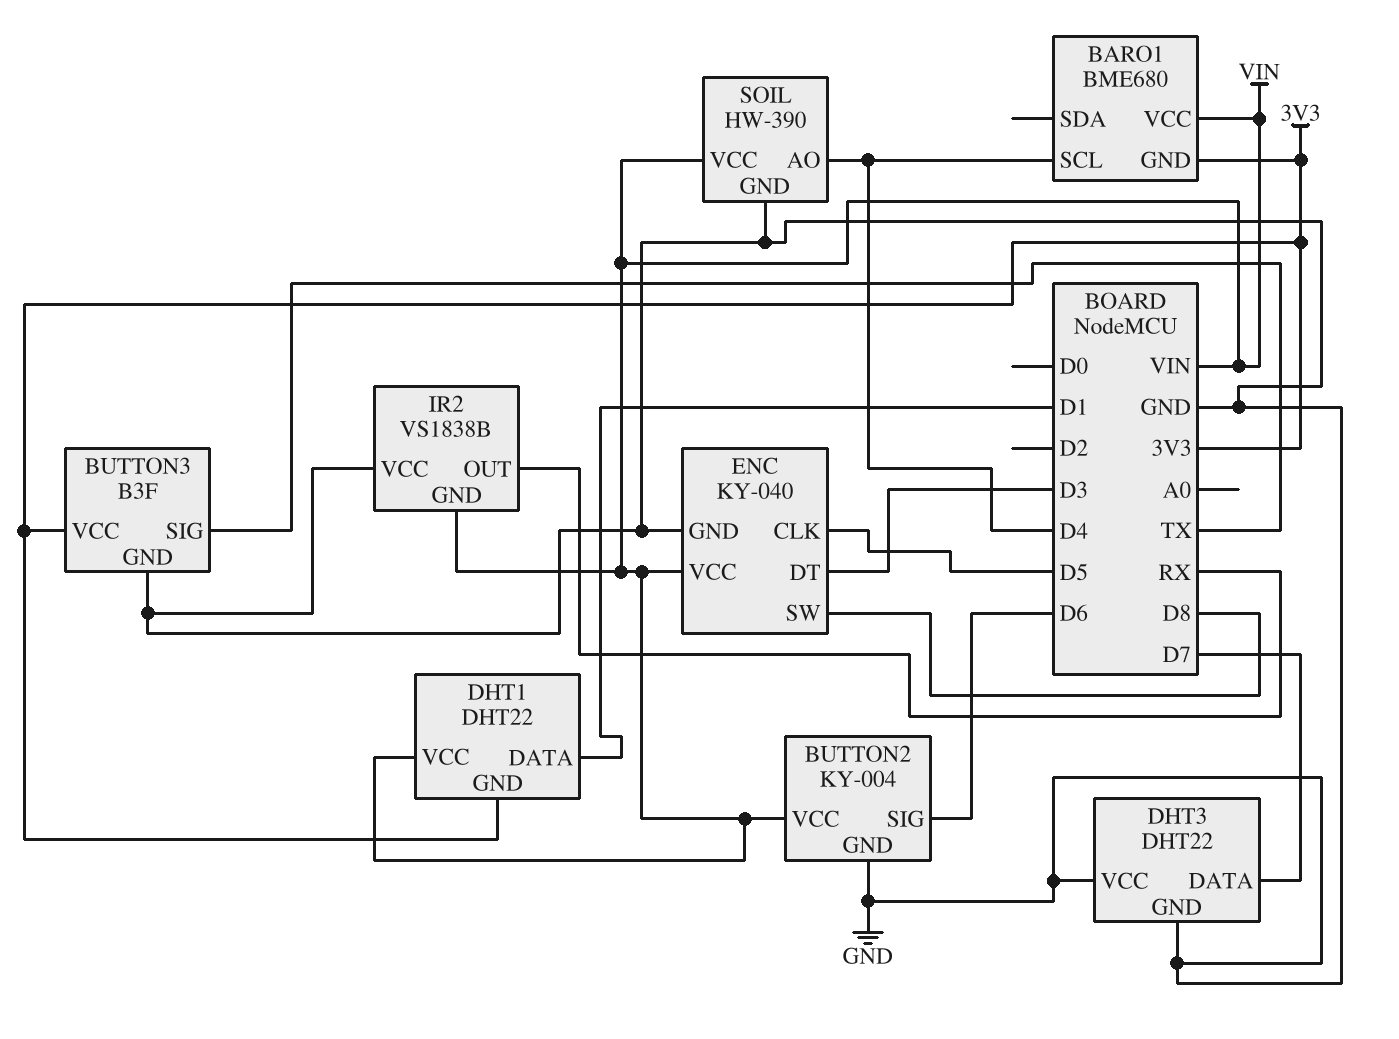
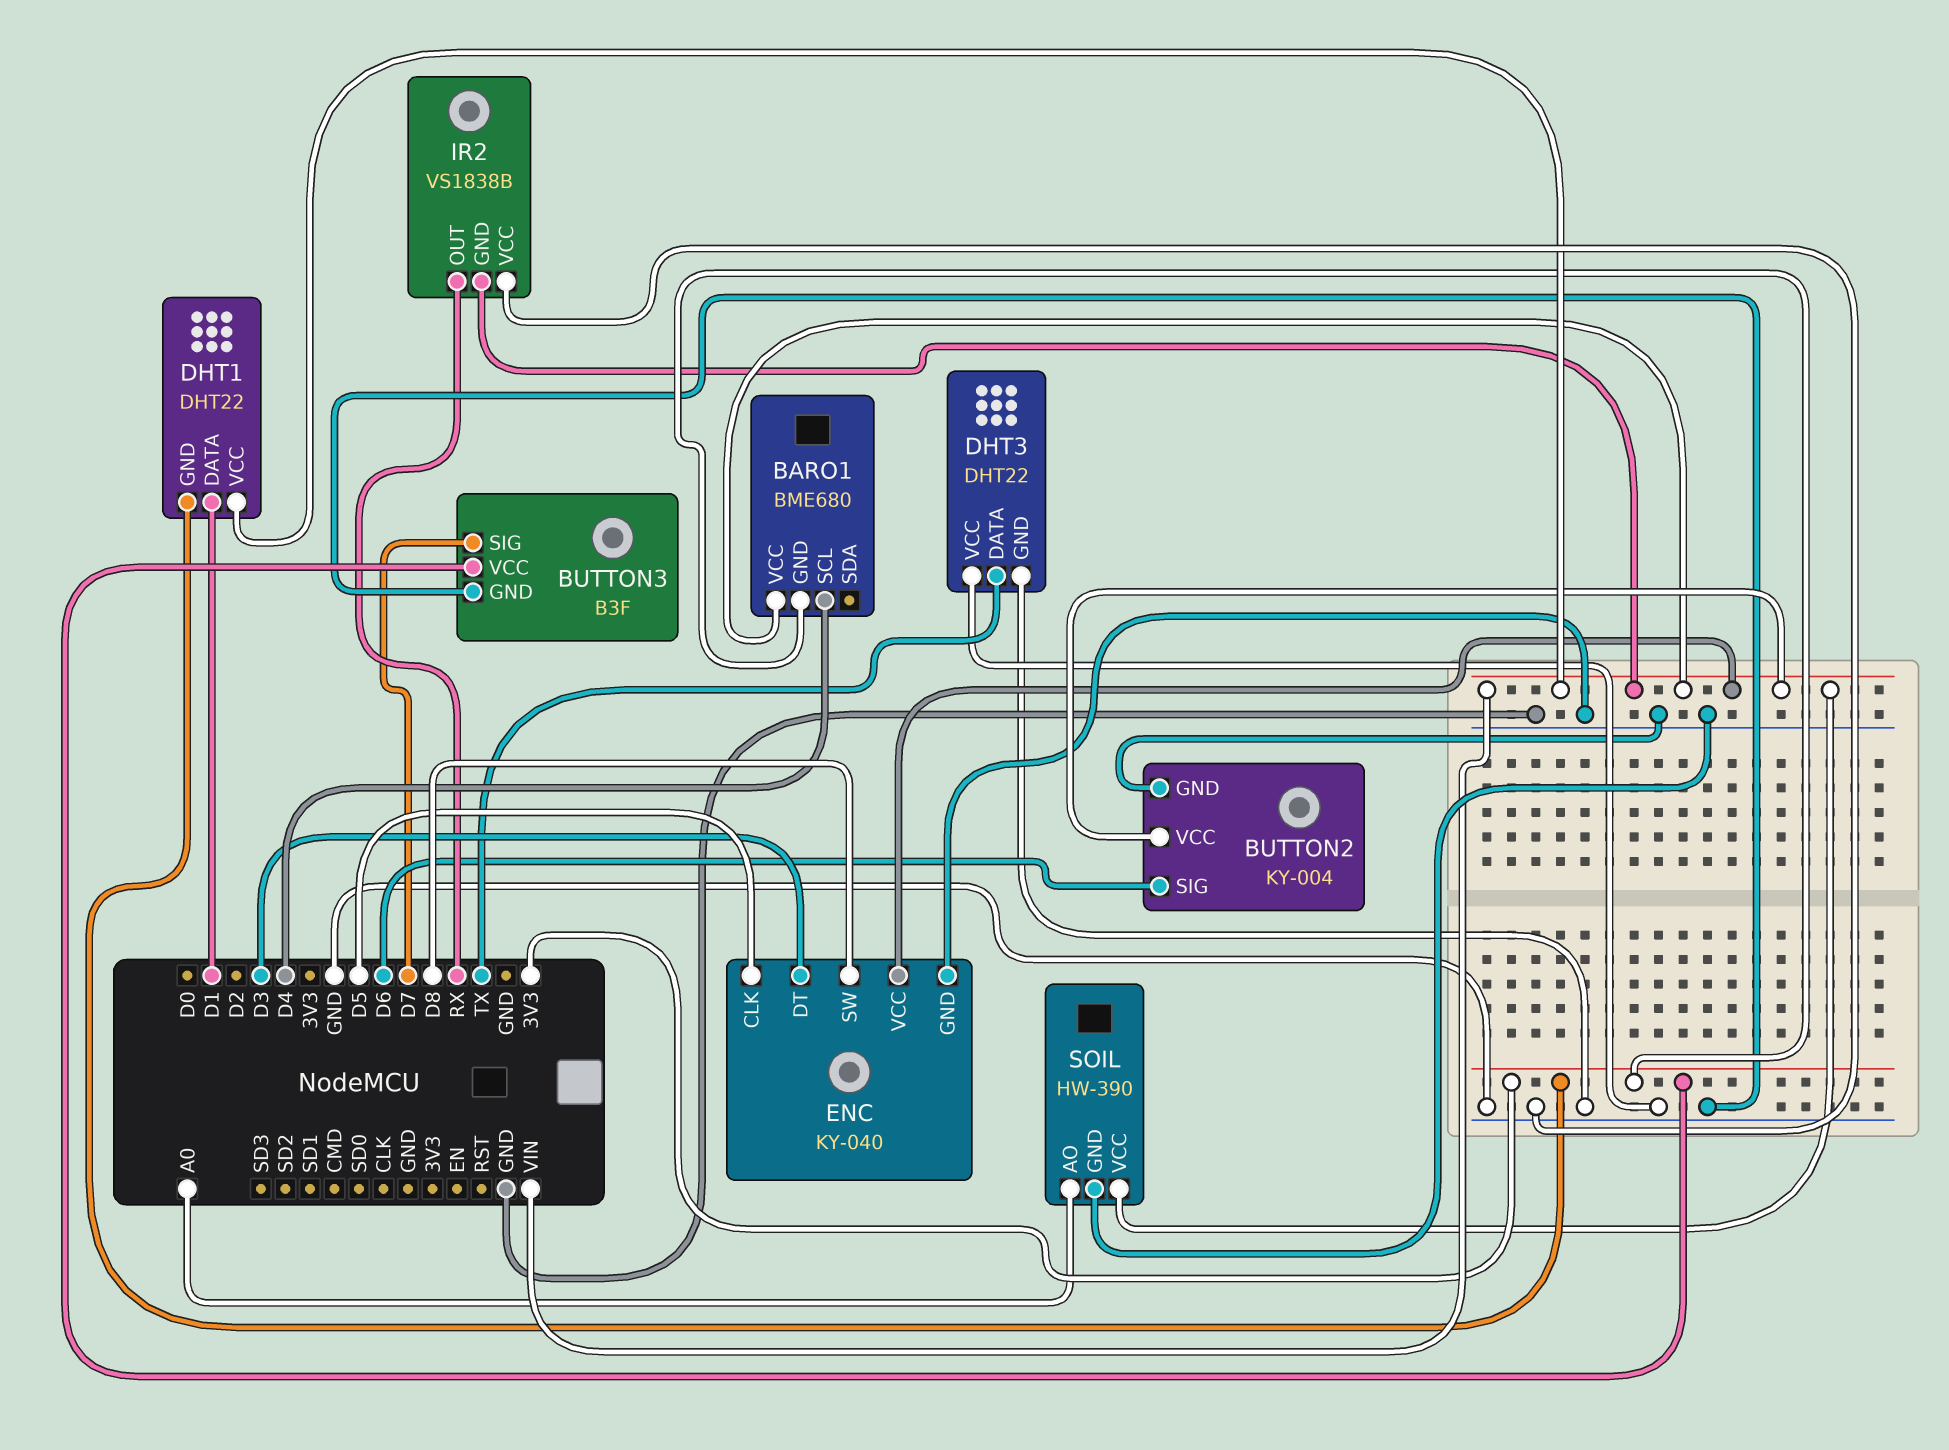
BUTTON3 pin SIG: TX -> D7
DHT3 pin DATA: D7 -> TX
SOIL pin AO: D4 -> A0

